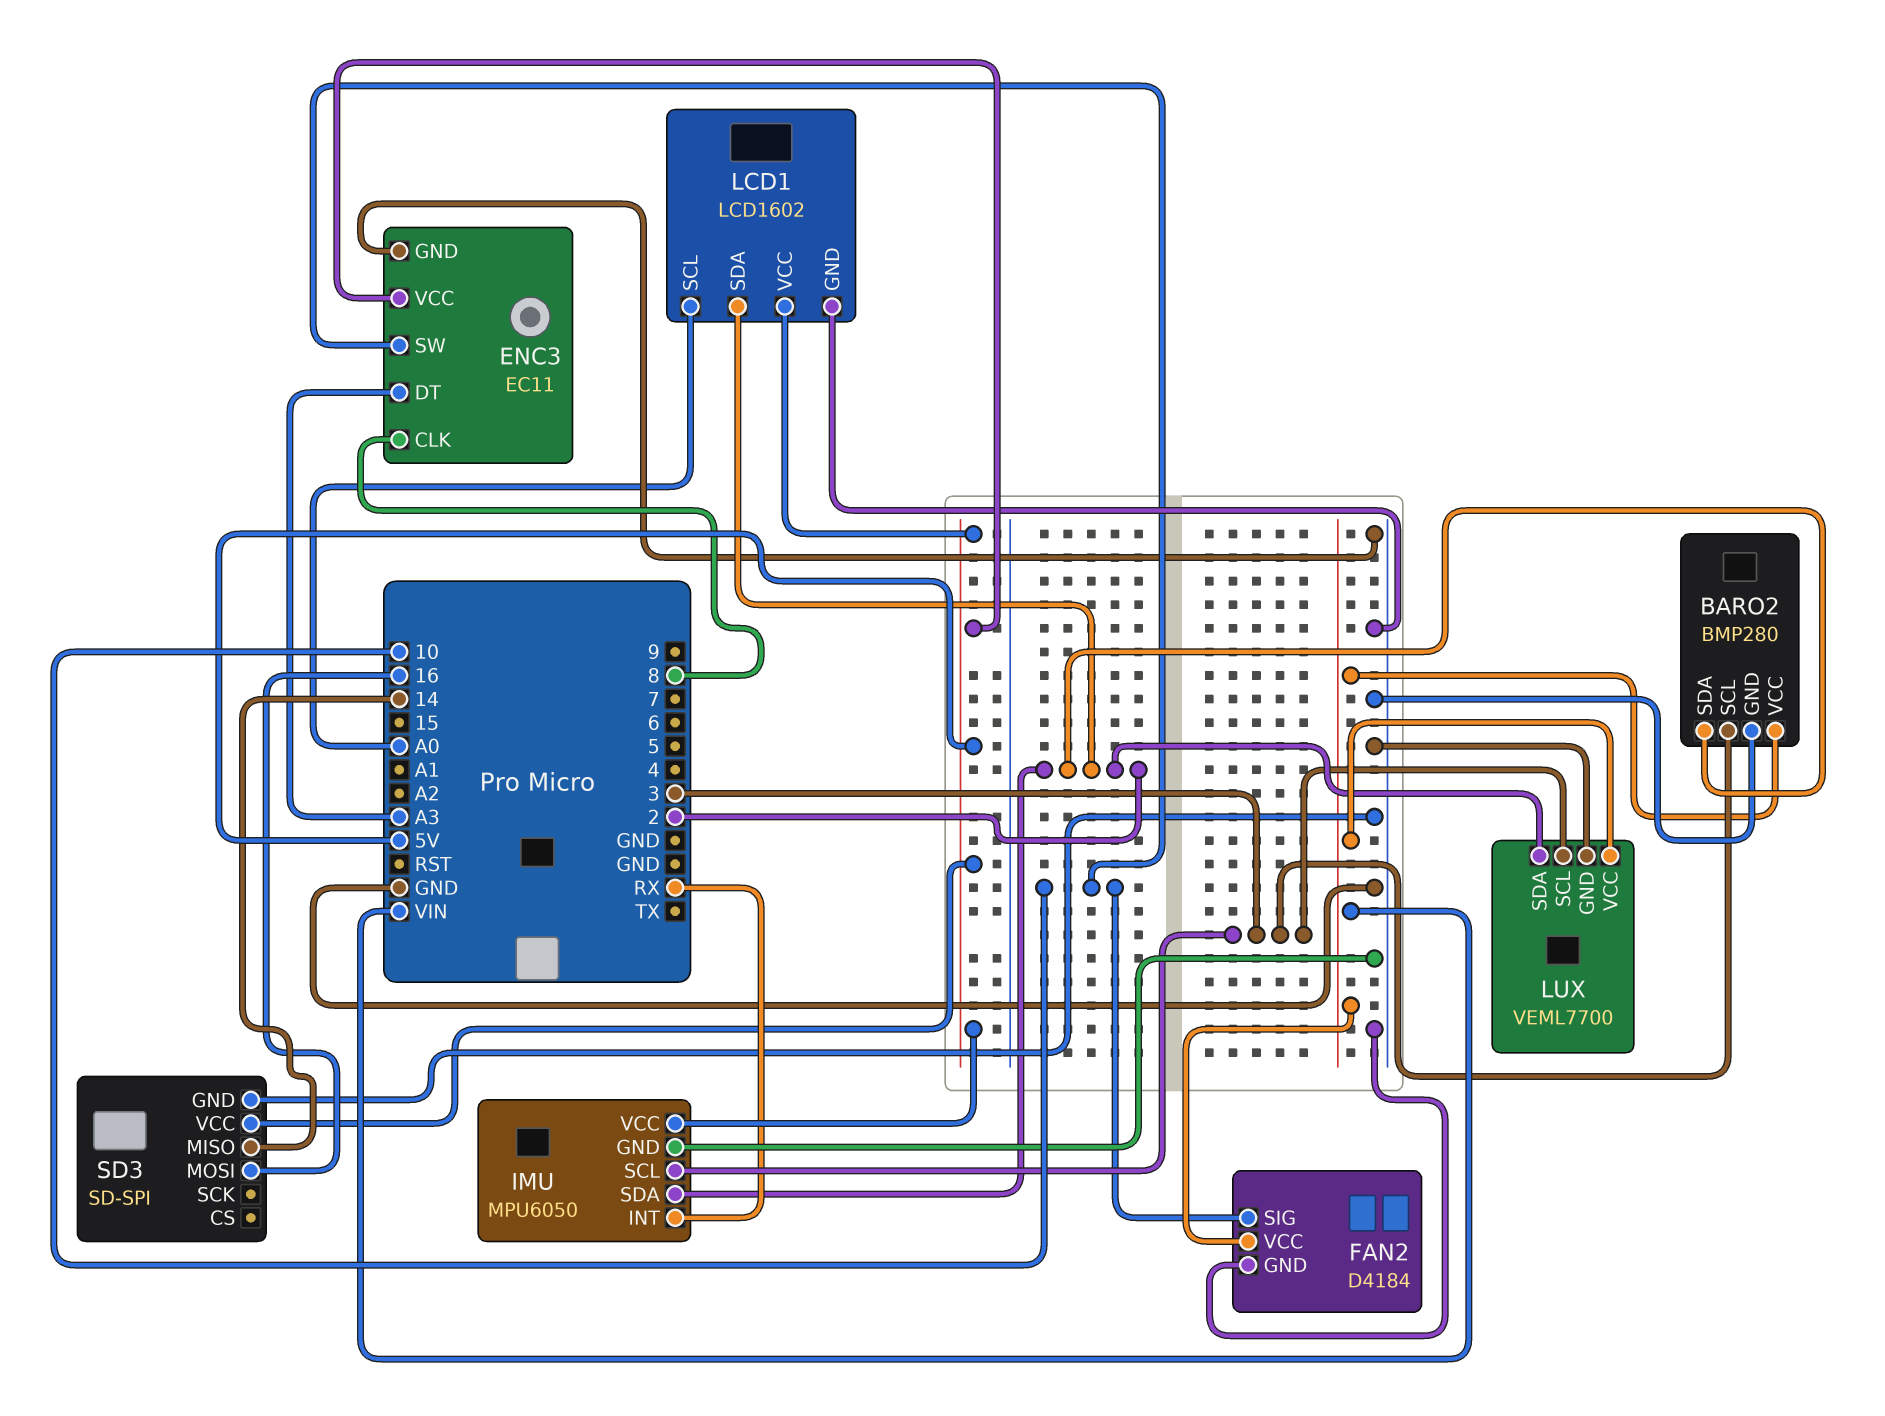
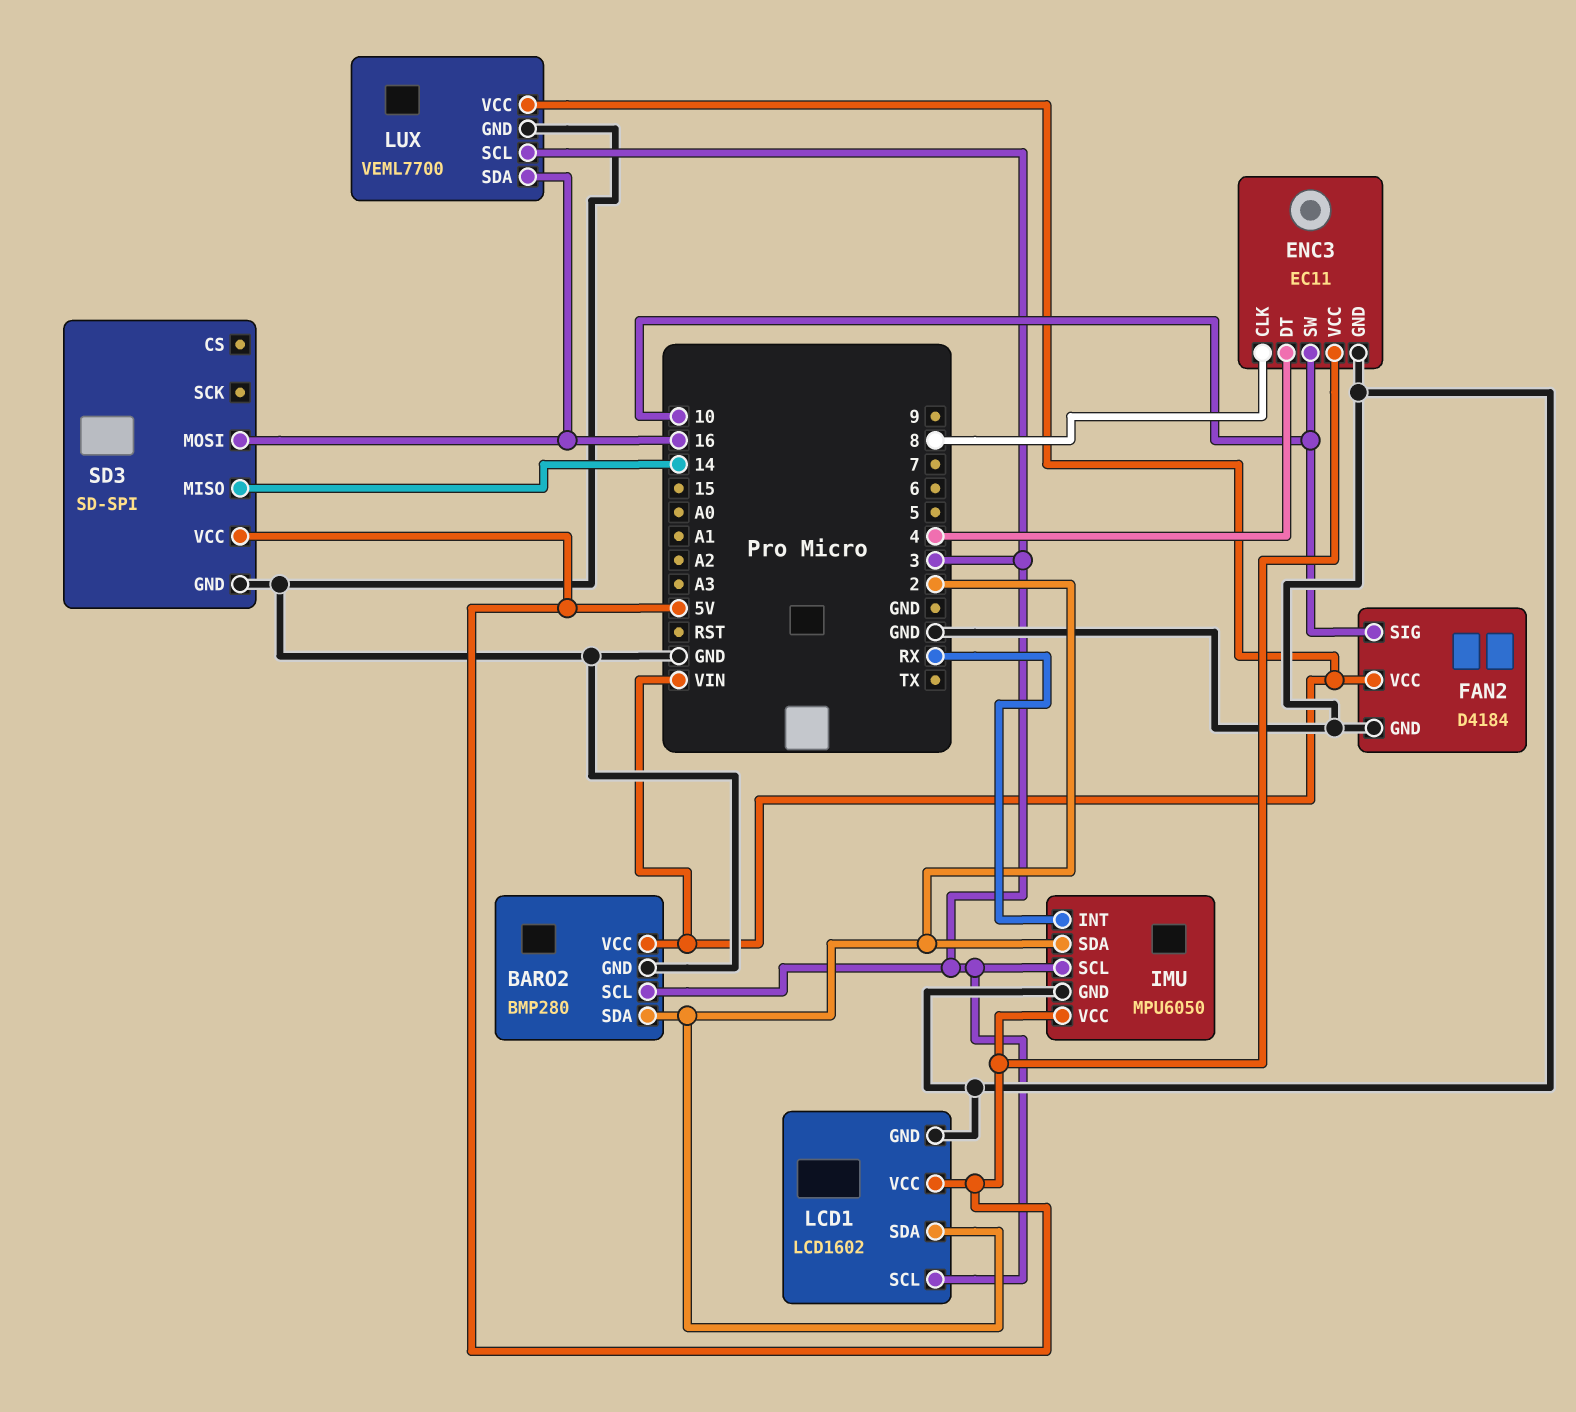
ENC3 pin DT: A3 -> 4
LCD1 pin SCL: A0 -> 3
LUX pin SDA: 2 -> 16

